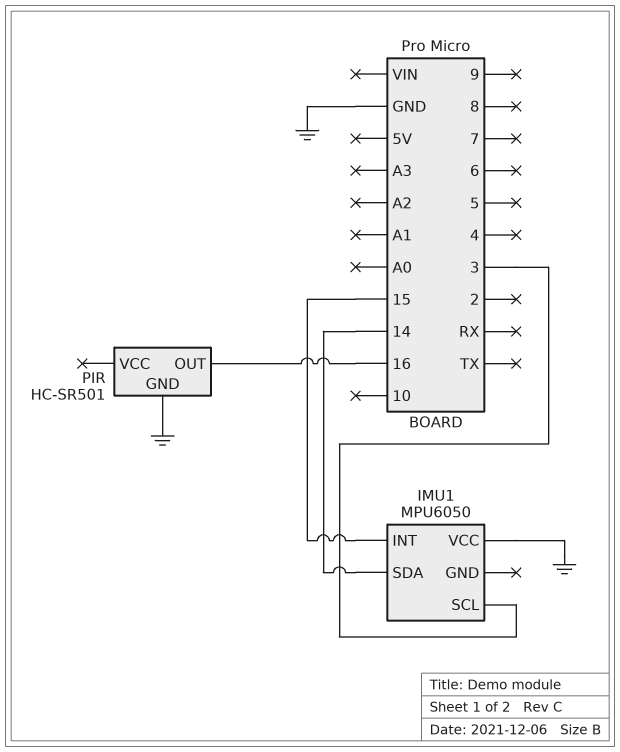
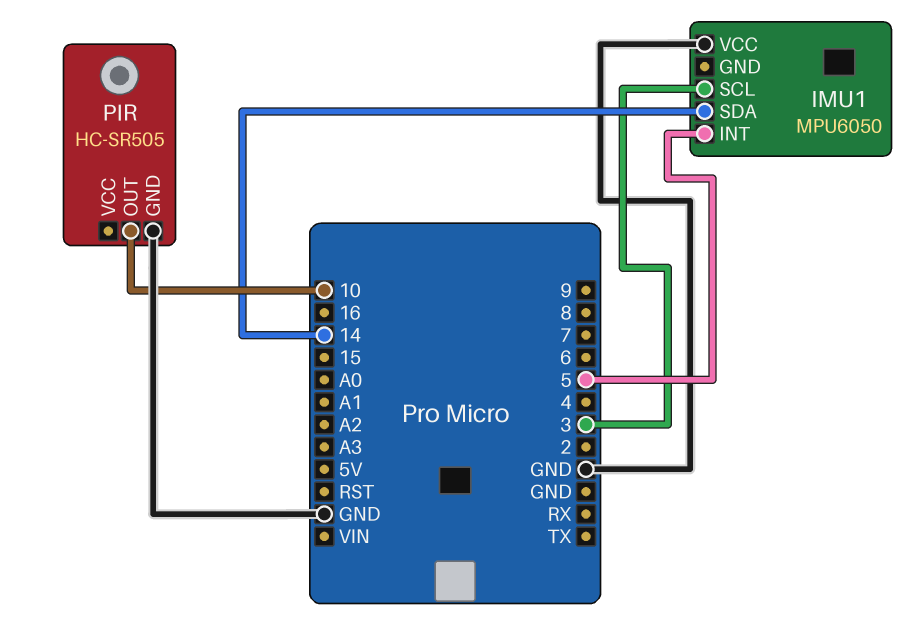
IMU1 pin INT: 15 -> 5
PIR: HC-SR501 -> HC-SR505
PIR pin OUT: 16 -> 10

